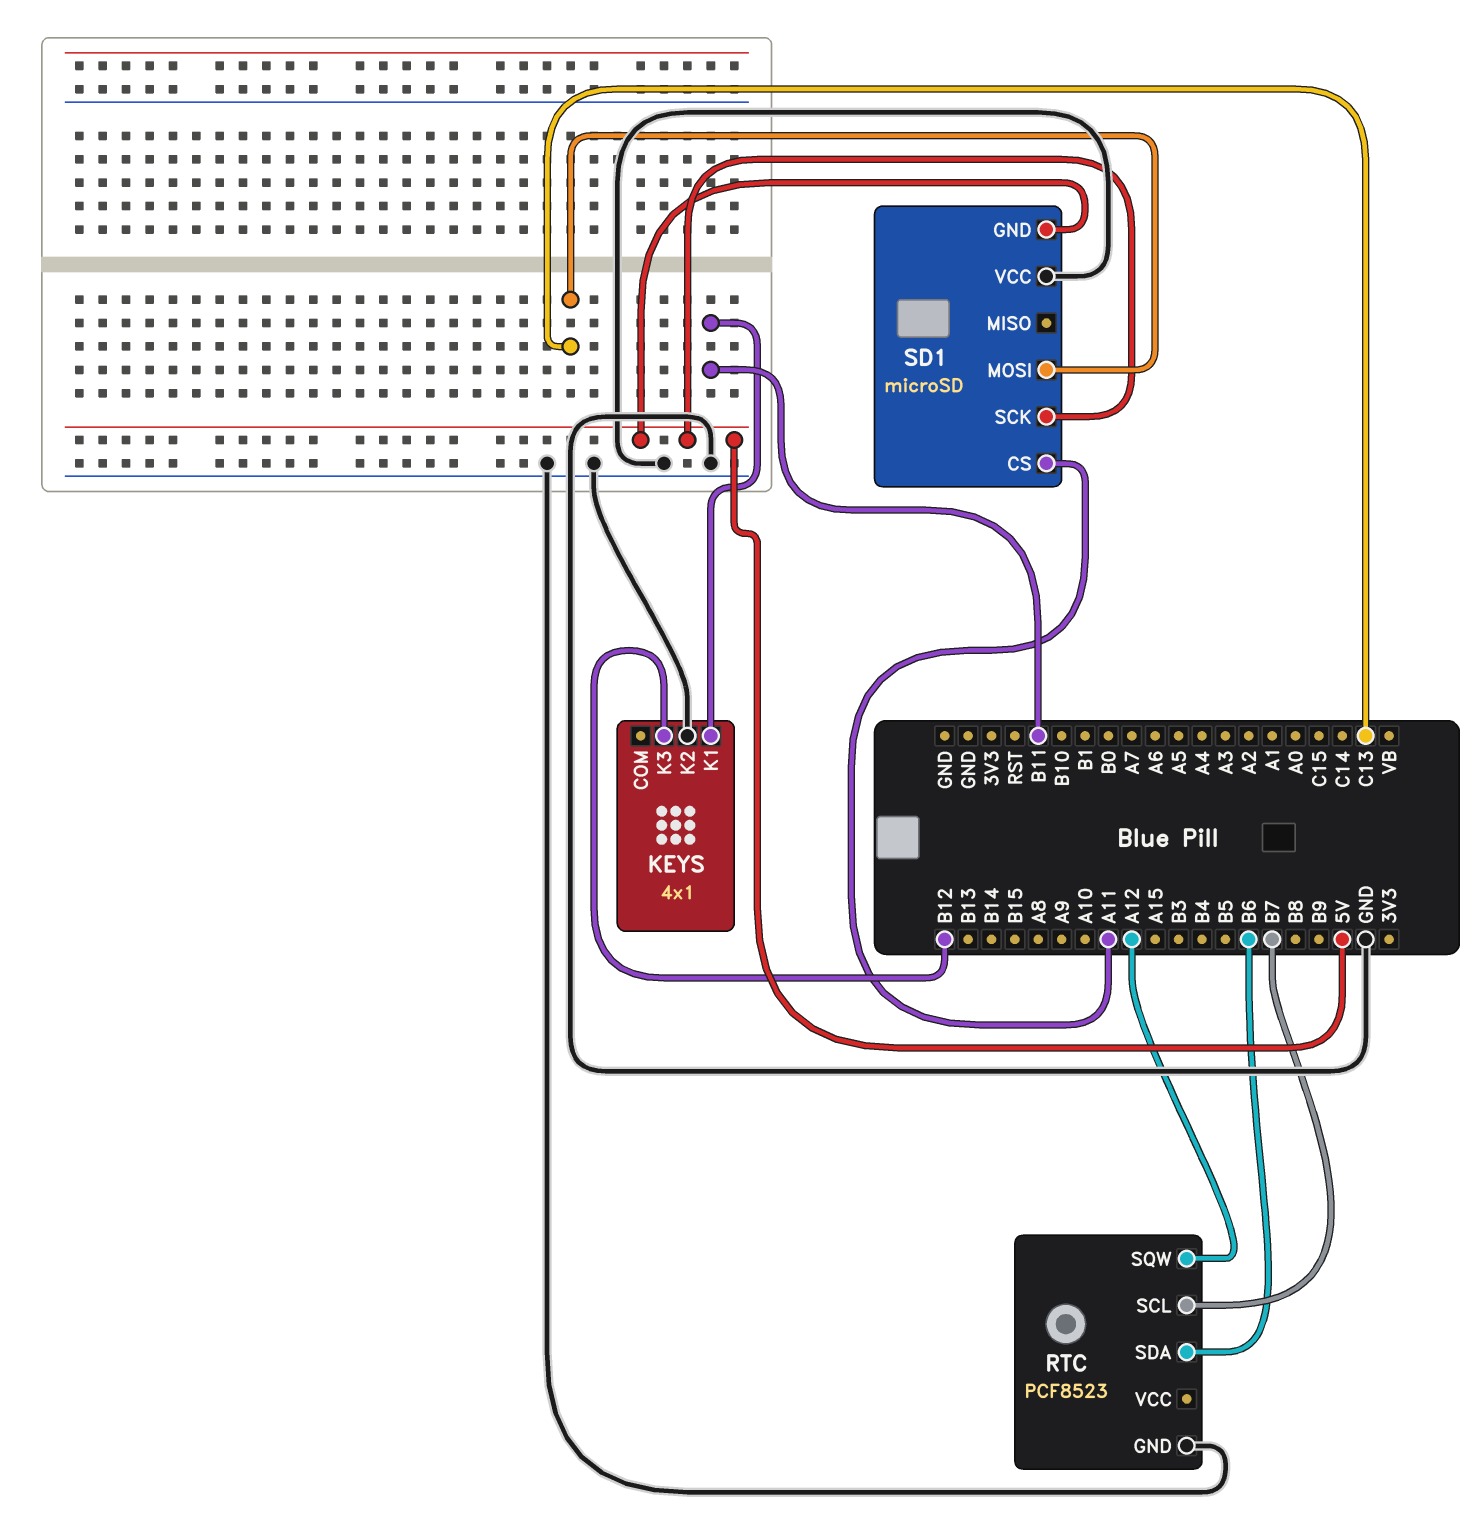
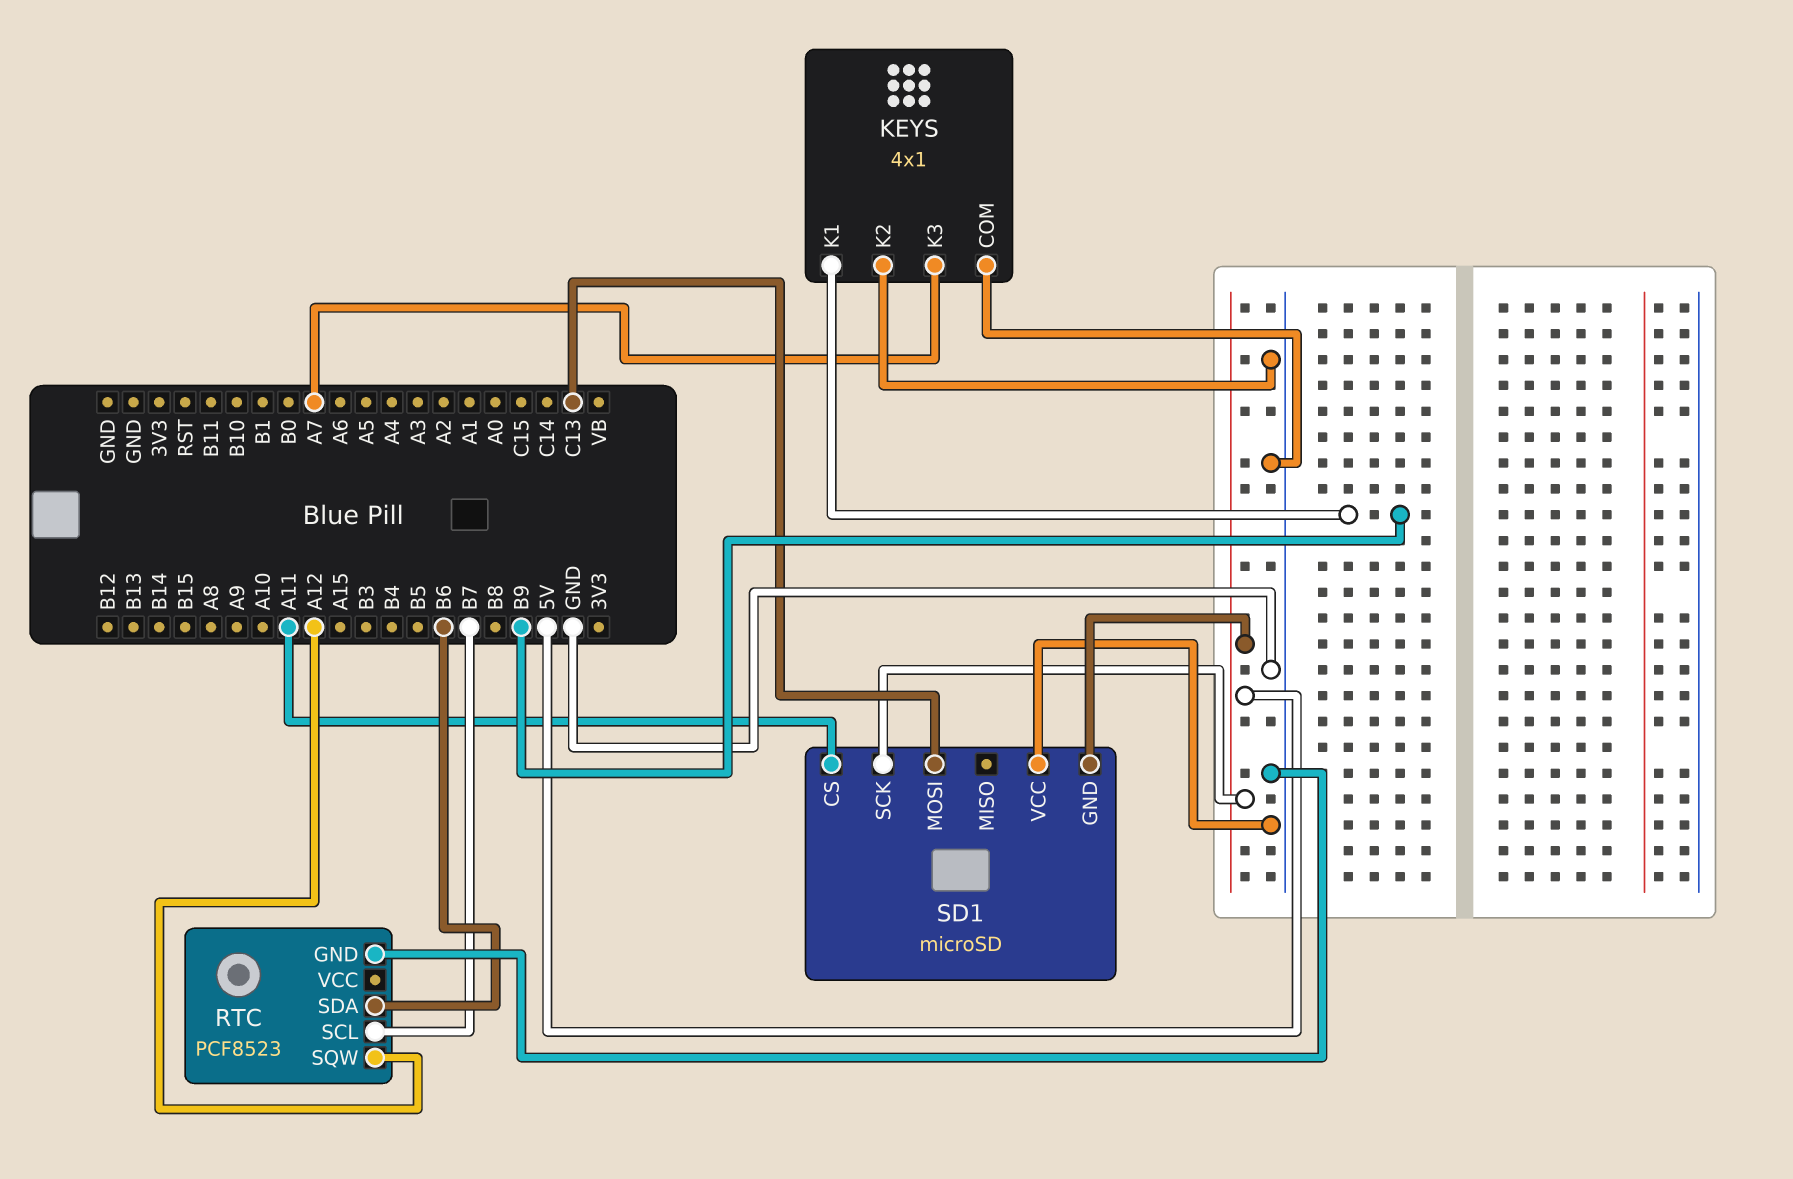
KEYS pin COM: none -> GND
KEYS pin K1: B11 -> B9
KEYS pin K3: B12 -> A7

